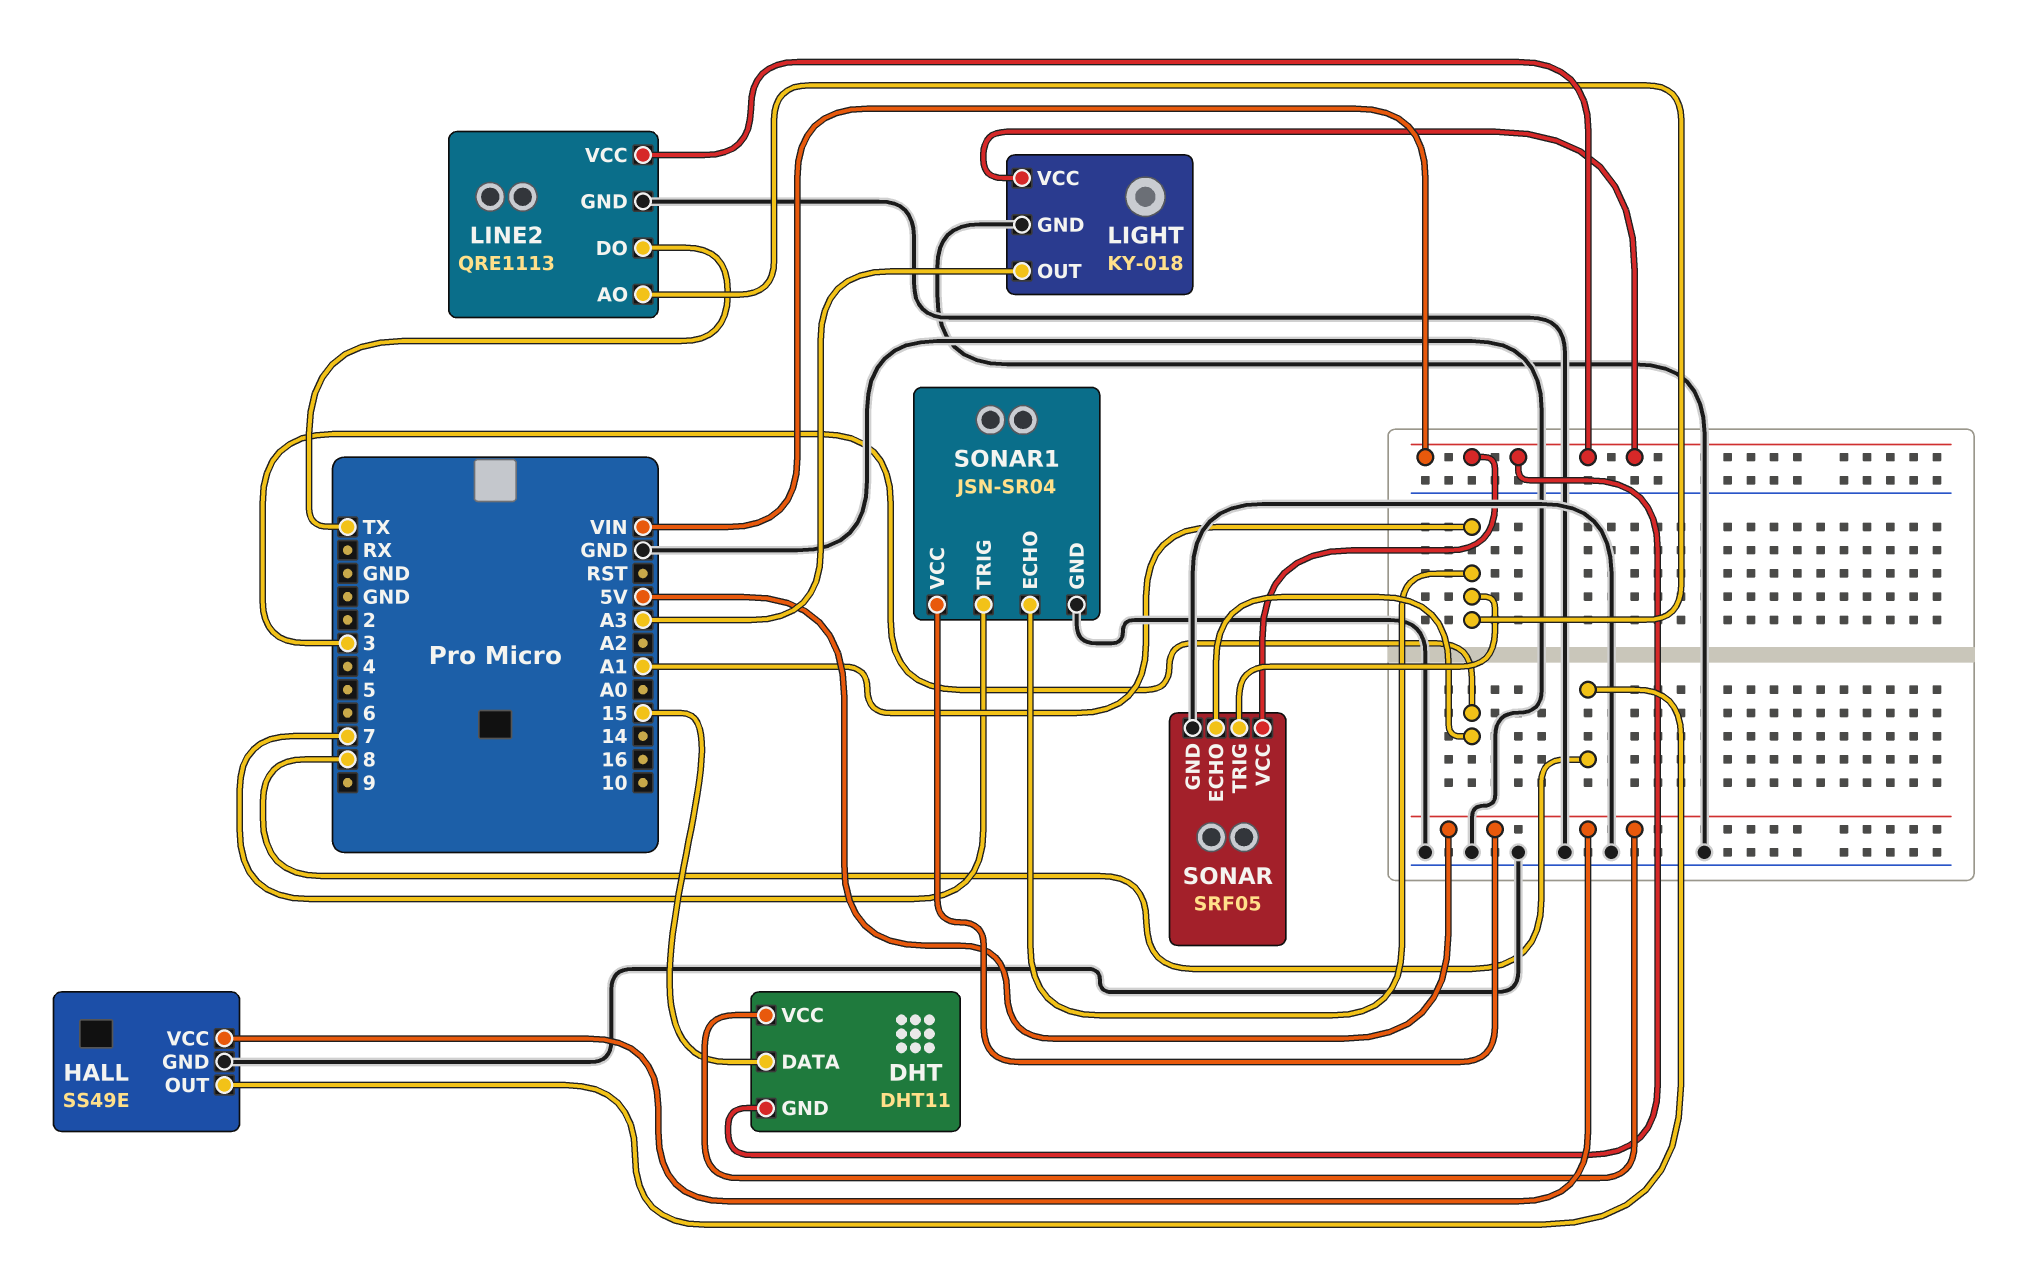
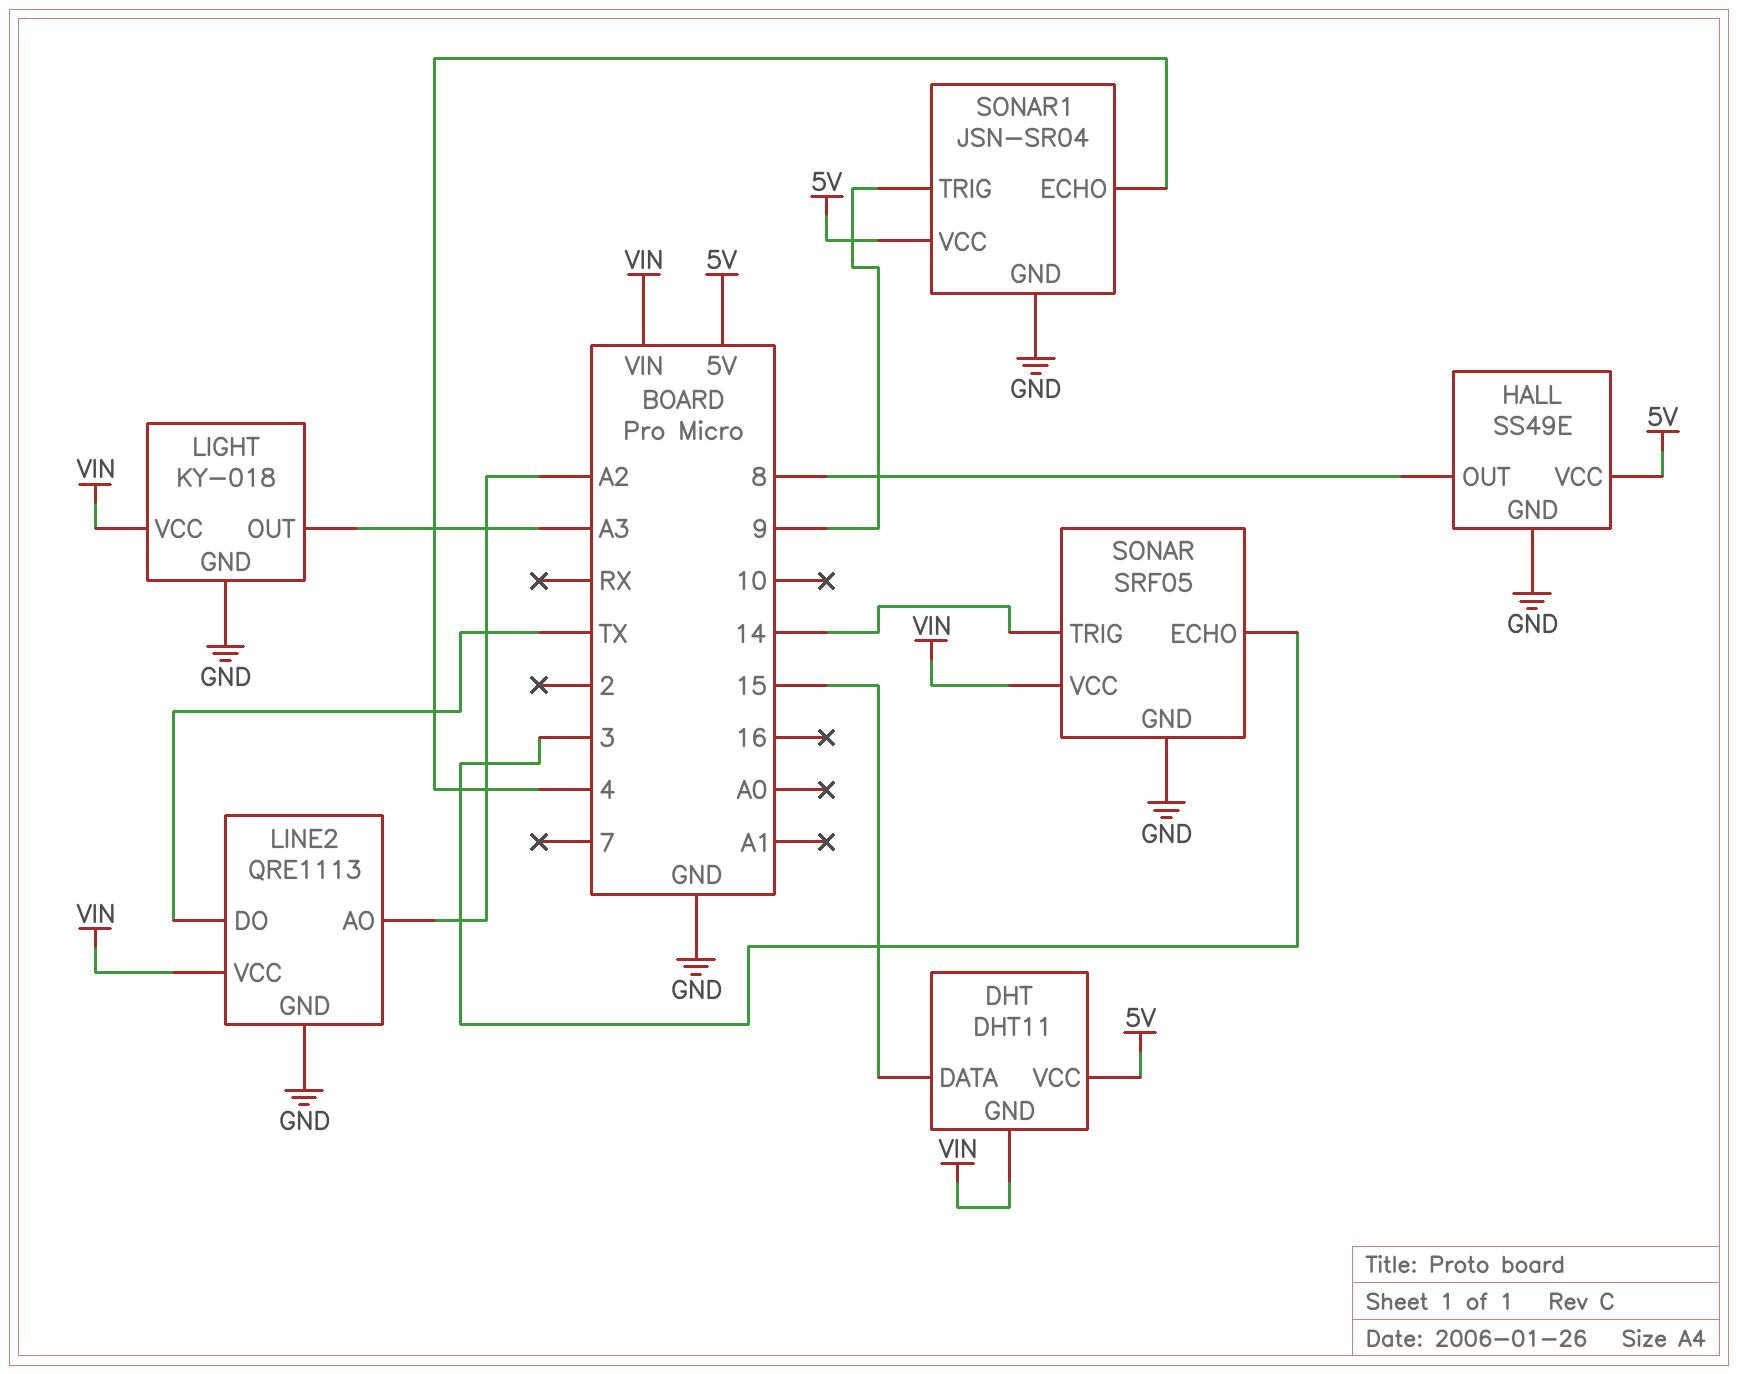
LINE2 pin AO: A1 -> A2
SONAR pin TRIG: A1 -> 14
SONAR1 pin ECHO: A1 -> 4
SONAR1 pin TRIG: 7 -> 9

